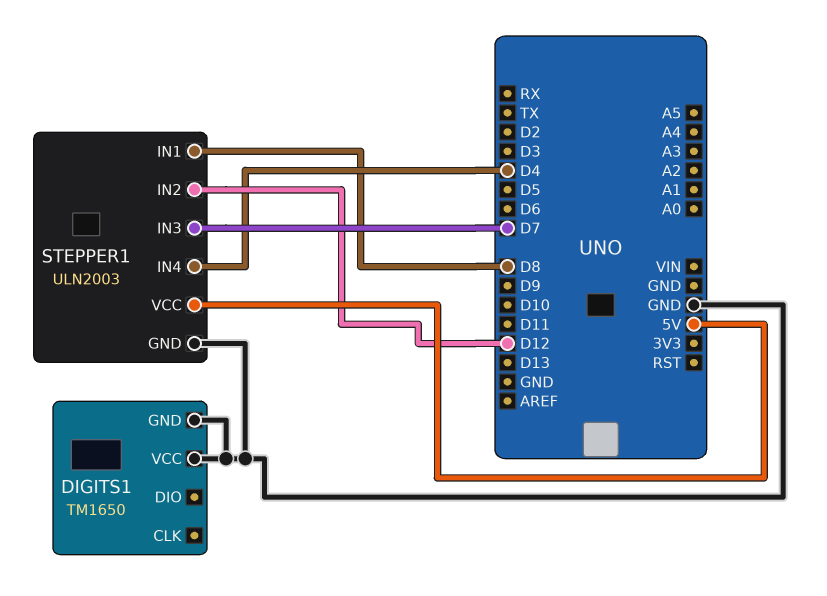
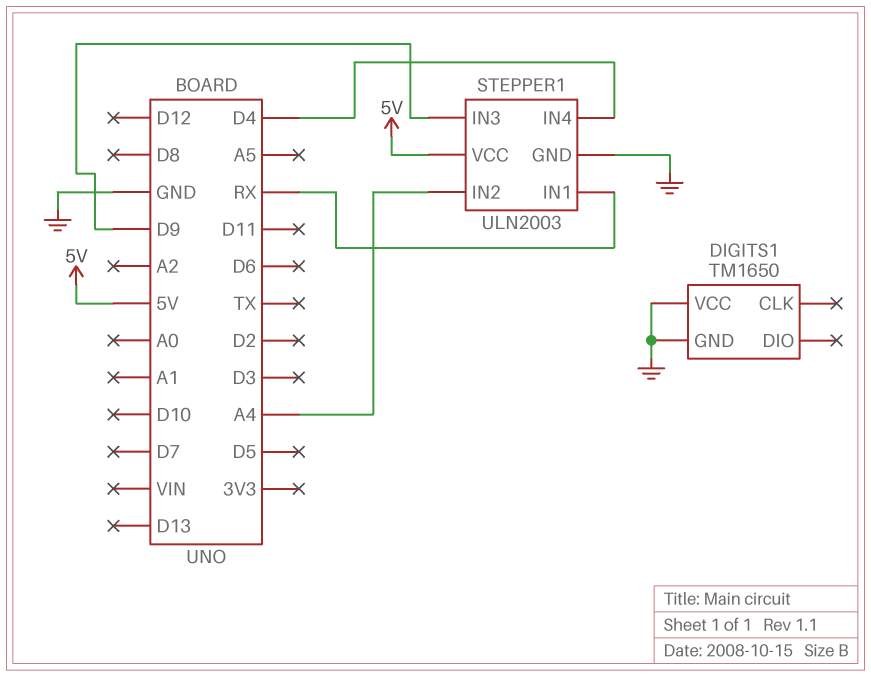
STEPPER1 pin IN1: D8 -> RX
STEPPER1 pin IN2: D12 -> A4
STEPPER1 pin IN3: D7 -> D9

